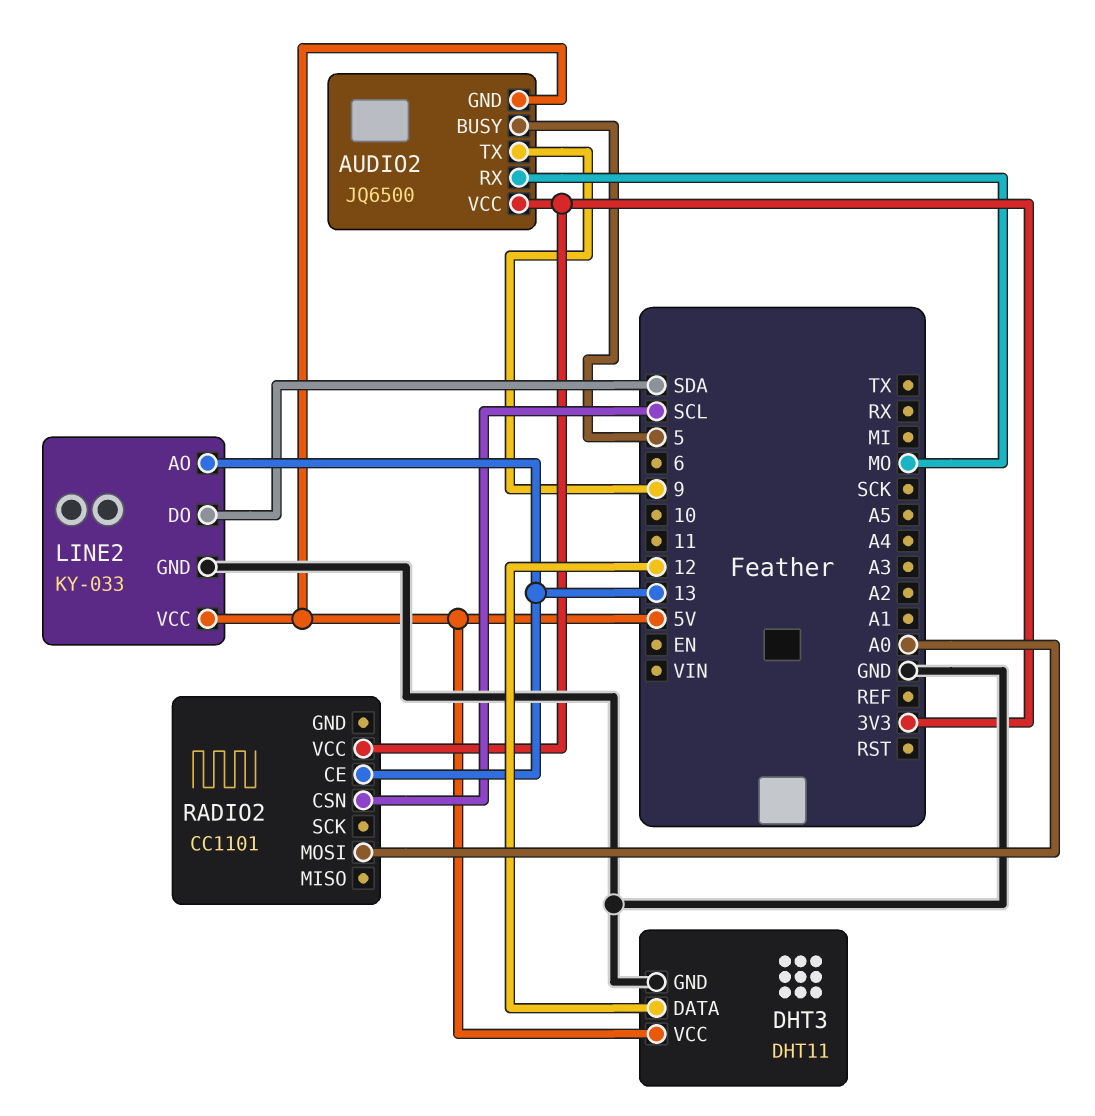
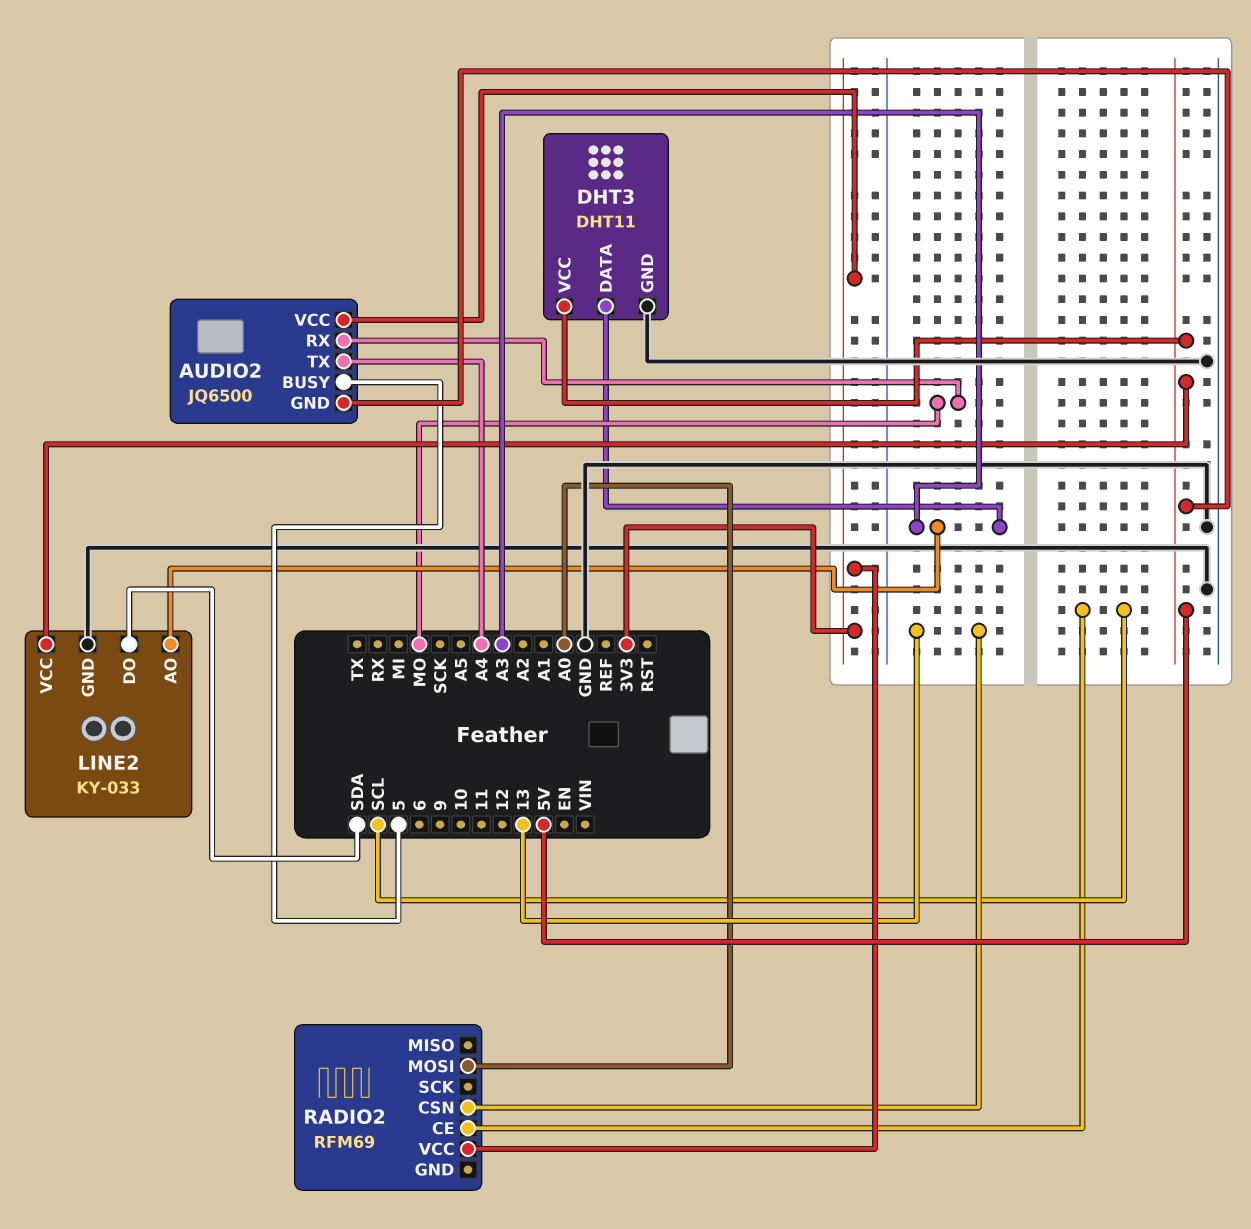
AUDIO2 pin TX: 9 -> A4
DHT3 pin DATA: 12 -> A3
LINE2 pin AO: 13 -> A3
RADIO2: CC1101 -> RFM69
RADIO2 pin CE: 13 -> SCL
RADIO2 pin CSN: SCL -> 13

